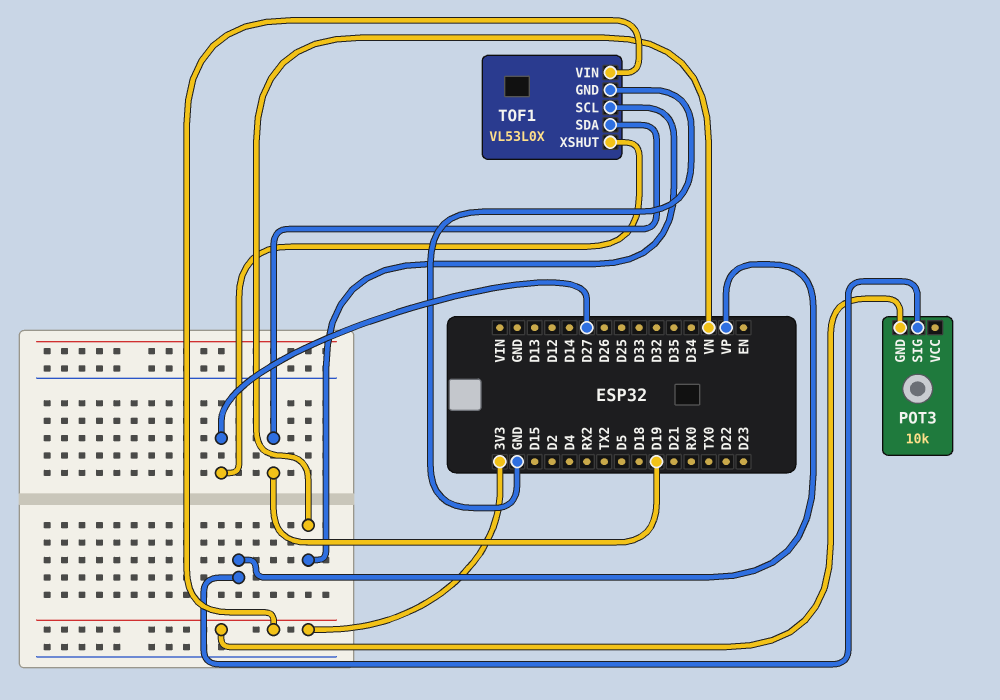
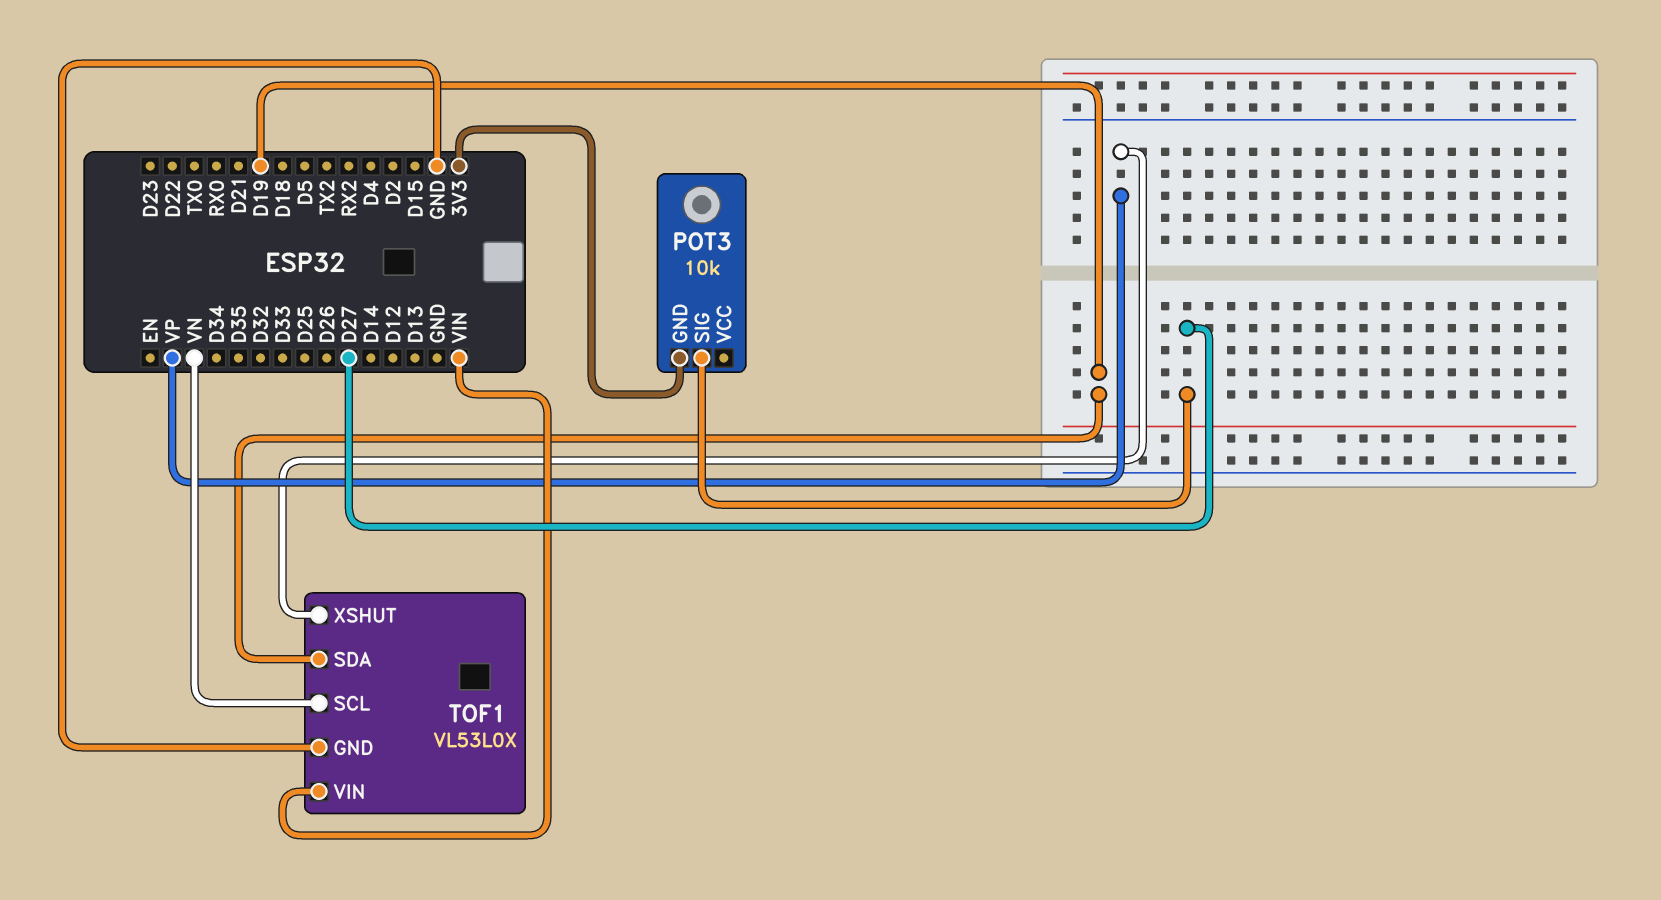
POT3 pin SIG: VP -> D27
TOF1 pin VIN: 3V3 -> VIN
TOF1 pin XSHUT: D27 -> VP

